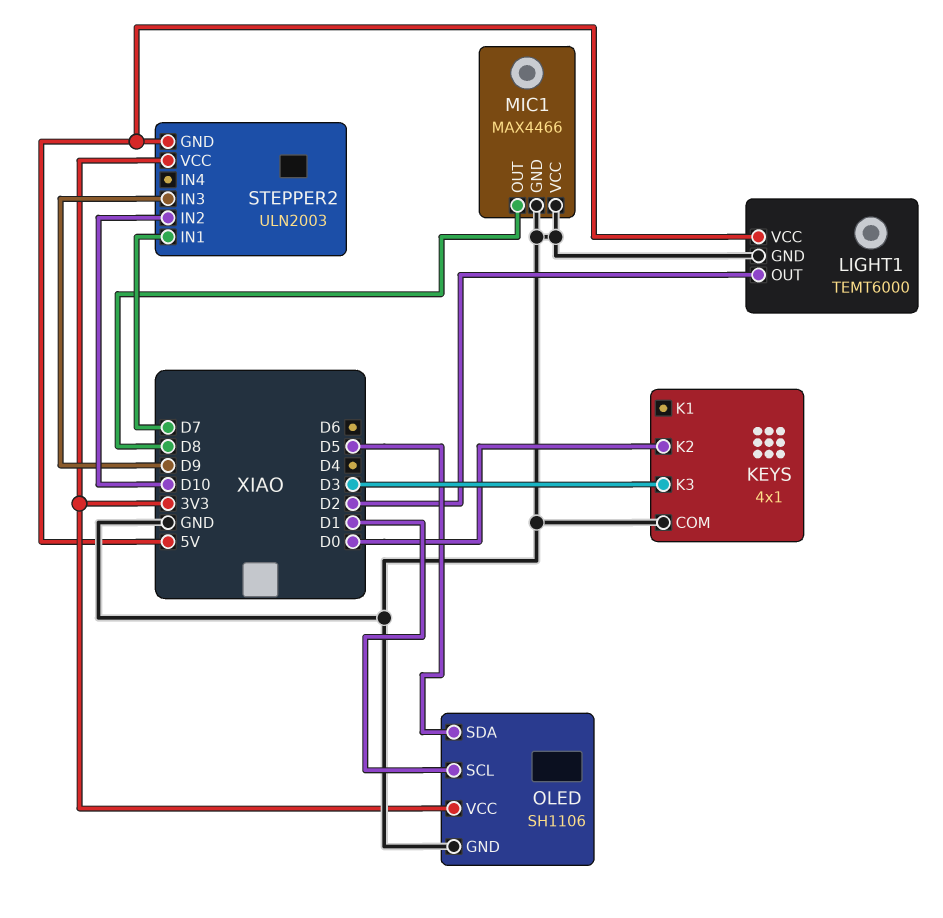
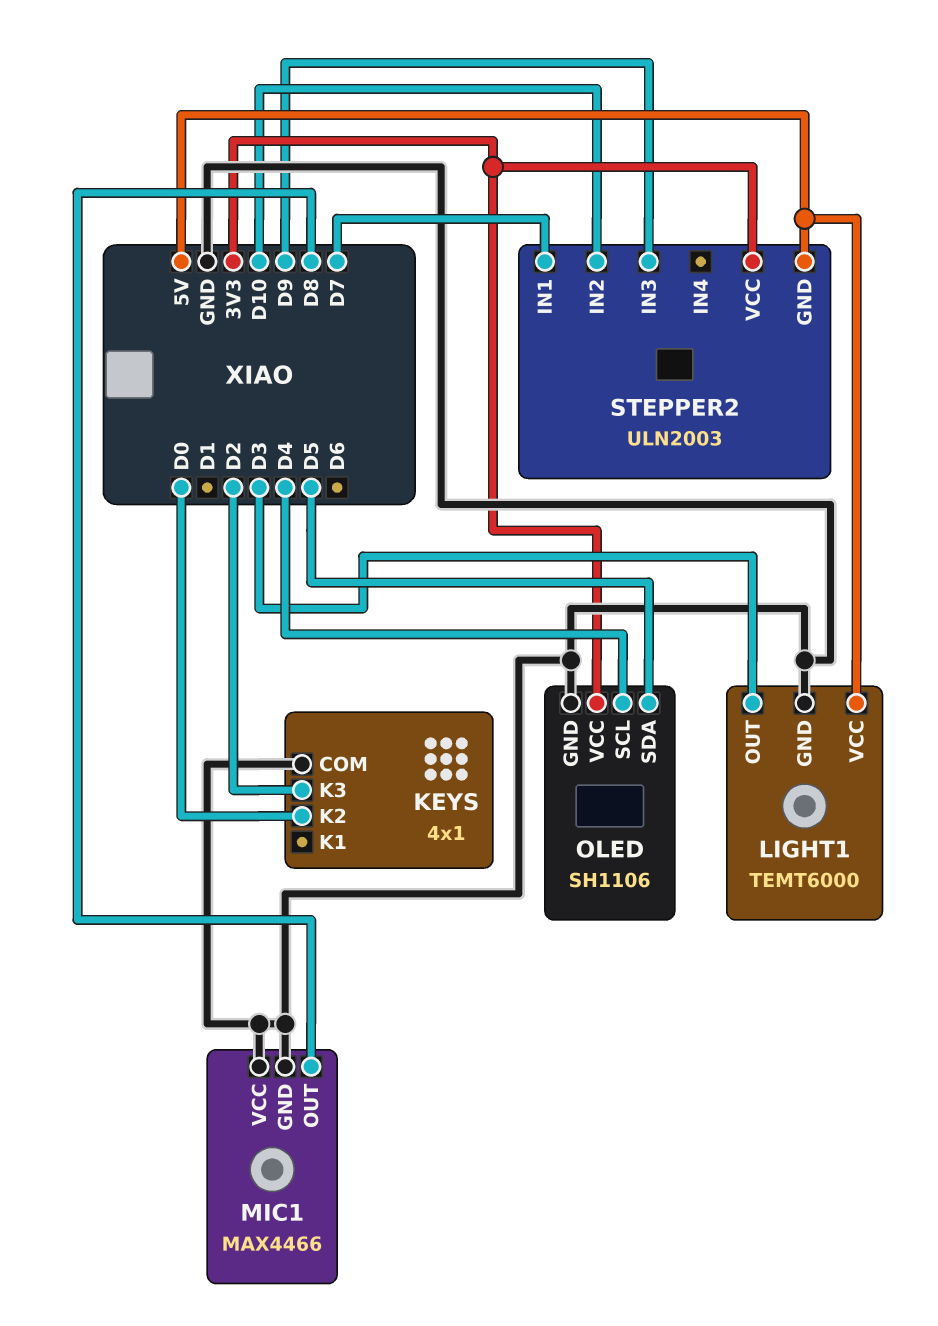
KEYS pin K3: D3 -> D2
LIGHT1 pin OUT: D2 -> D3
OLED pin SCL: D1 -> D4

